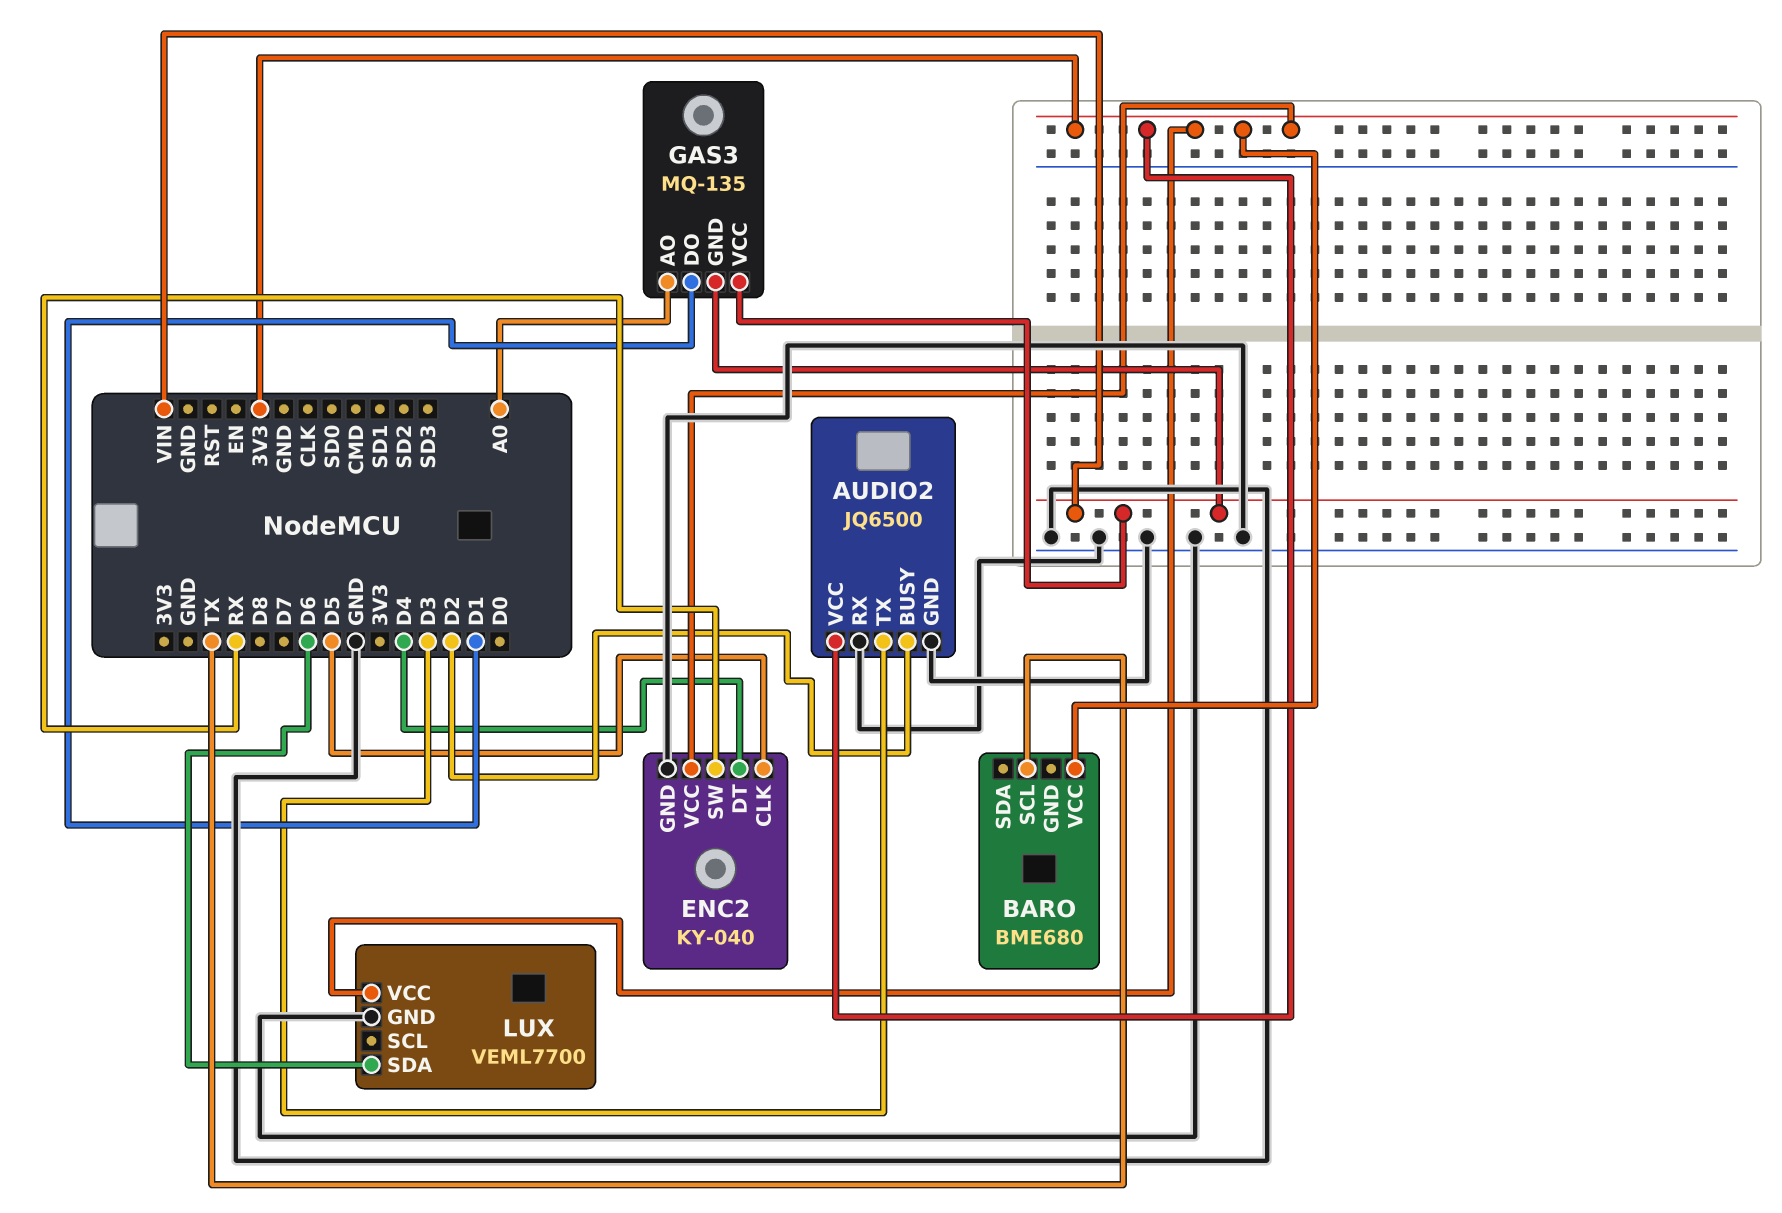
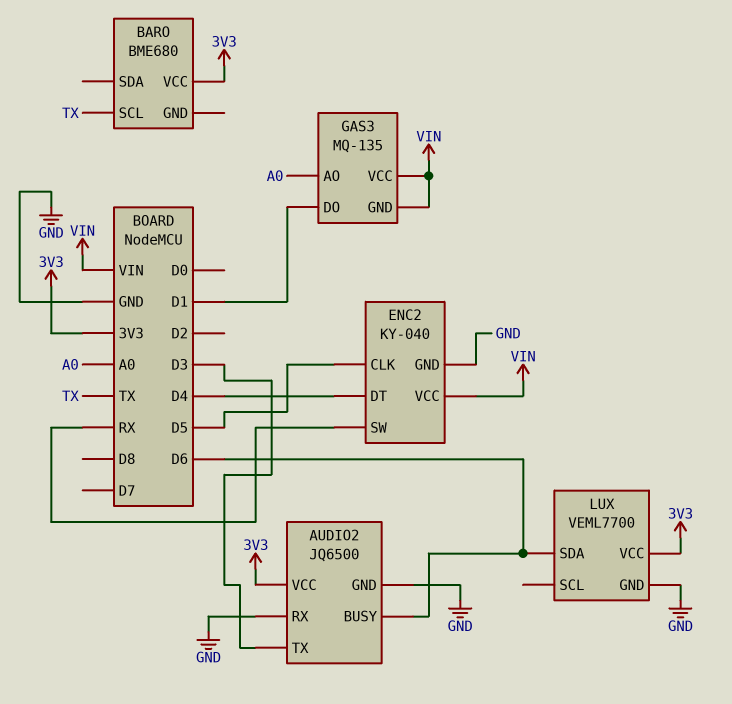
AUDIO2 pin BUSY: D2 -> D6
ENC2 pin VCC: 3V3 -> VIN

